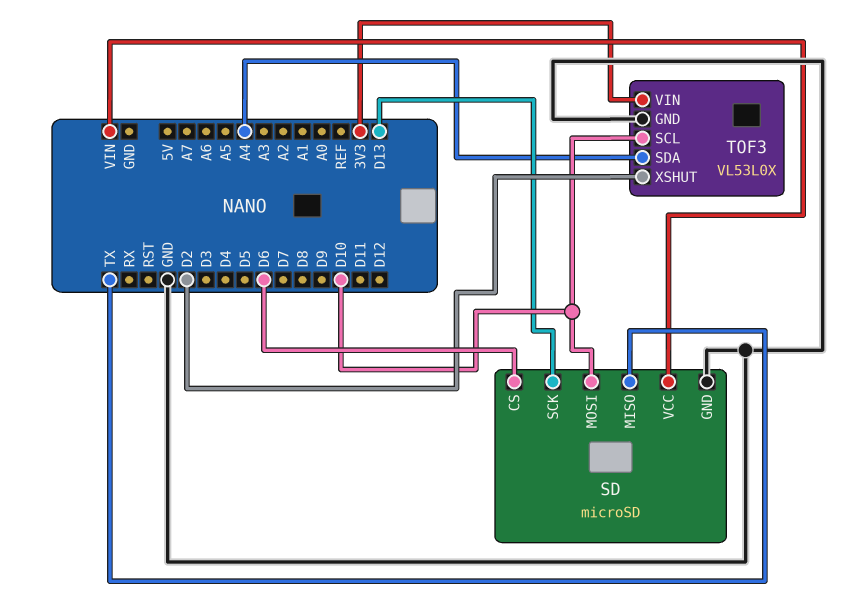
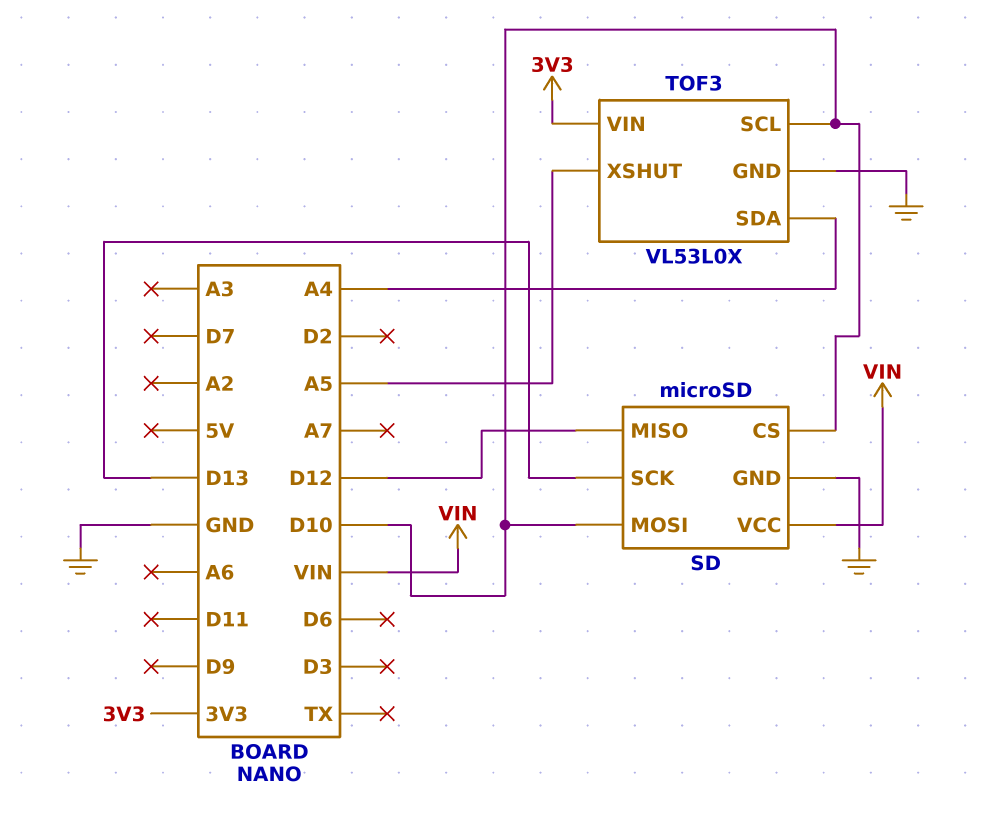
SD pin CS: D6 -> D10
SD pin MISO: TX -> D12
TOF3 pin XSHUT: D2 -> A5

